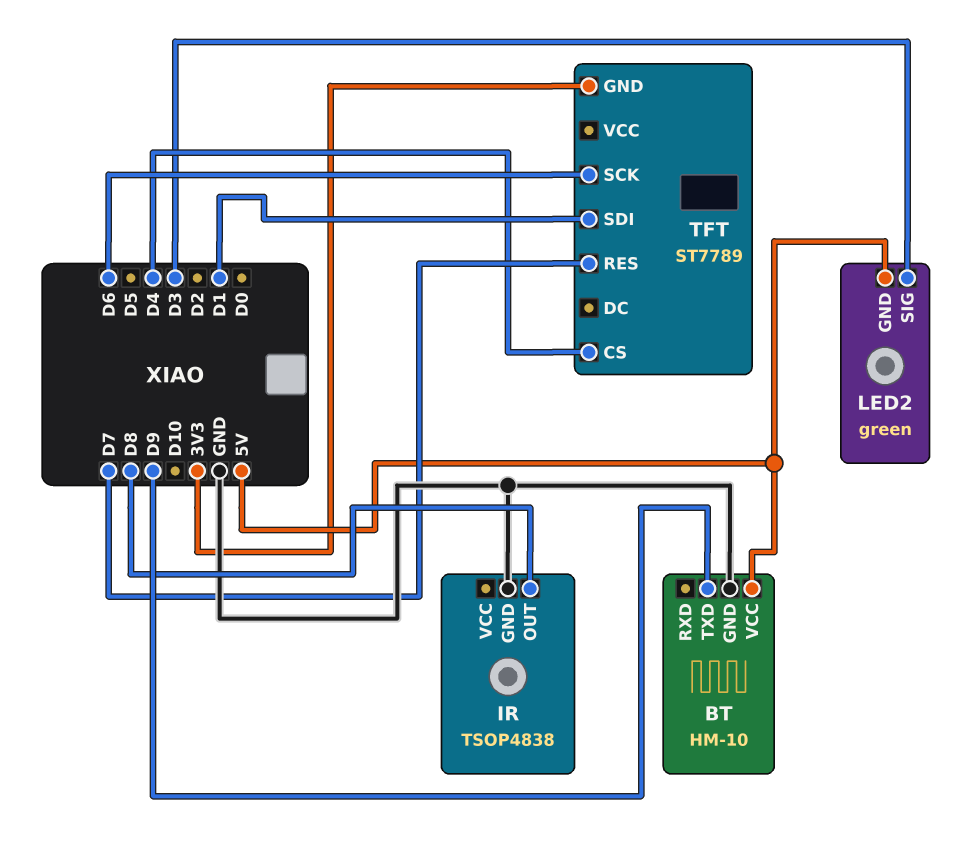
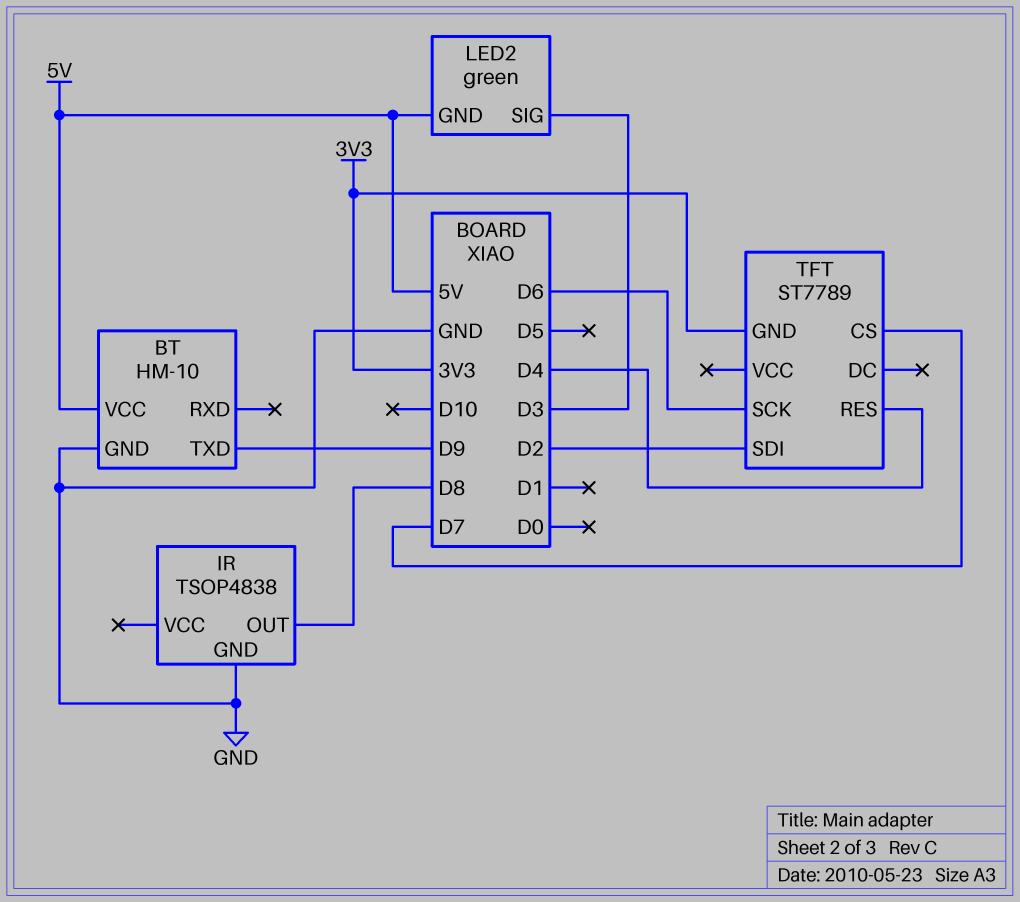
TFT pin CS: D4 -> D7
TFT pin RES: D7 -> D4
TFT pin SDI: D1 -> D2

